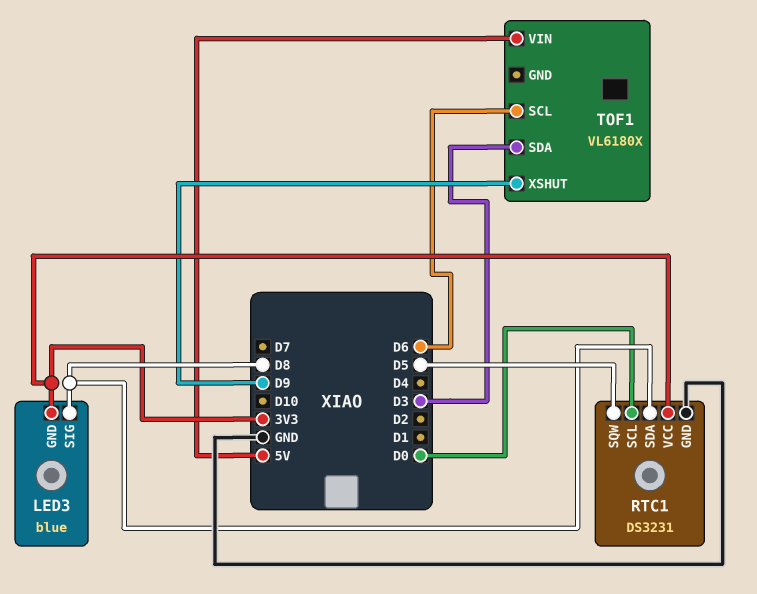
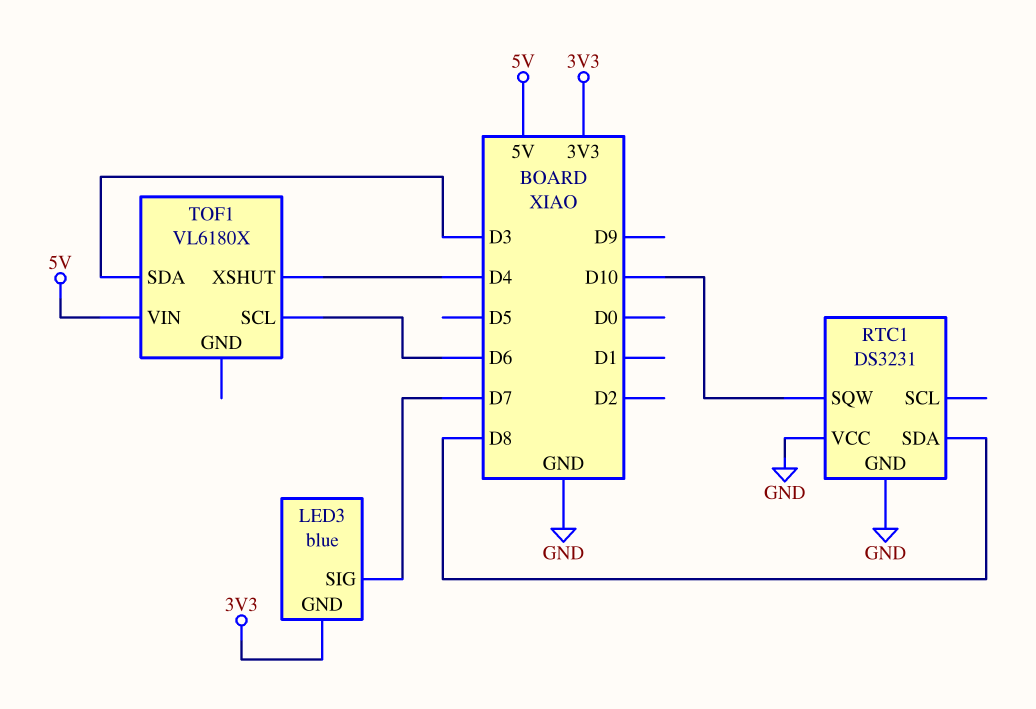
LED3 pin SIG: D8 -> D7
RTC1 pin SCL: D0 -> none
RTC1 pin SQW: D5 -> D10
RTC1 pin VCC: 3V3 -> GND
TOF1 pin XSHUT: D9 -> D4

